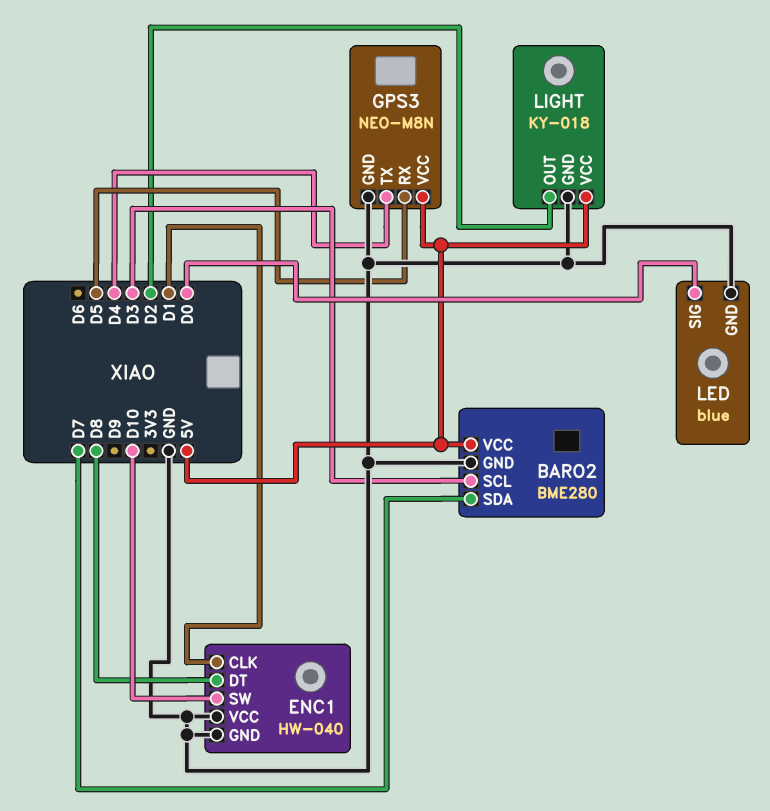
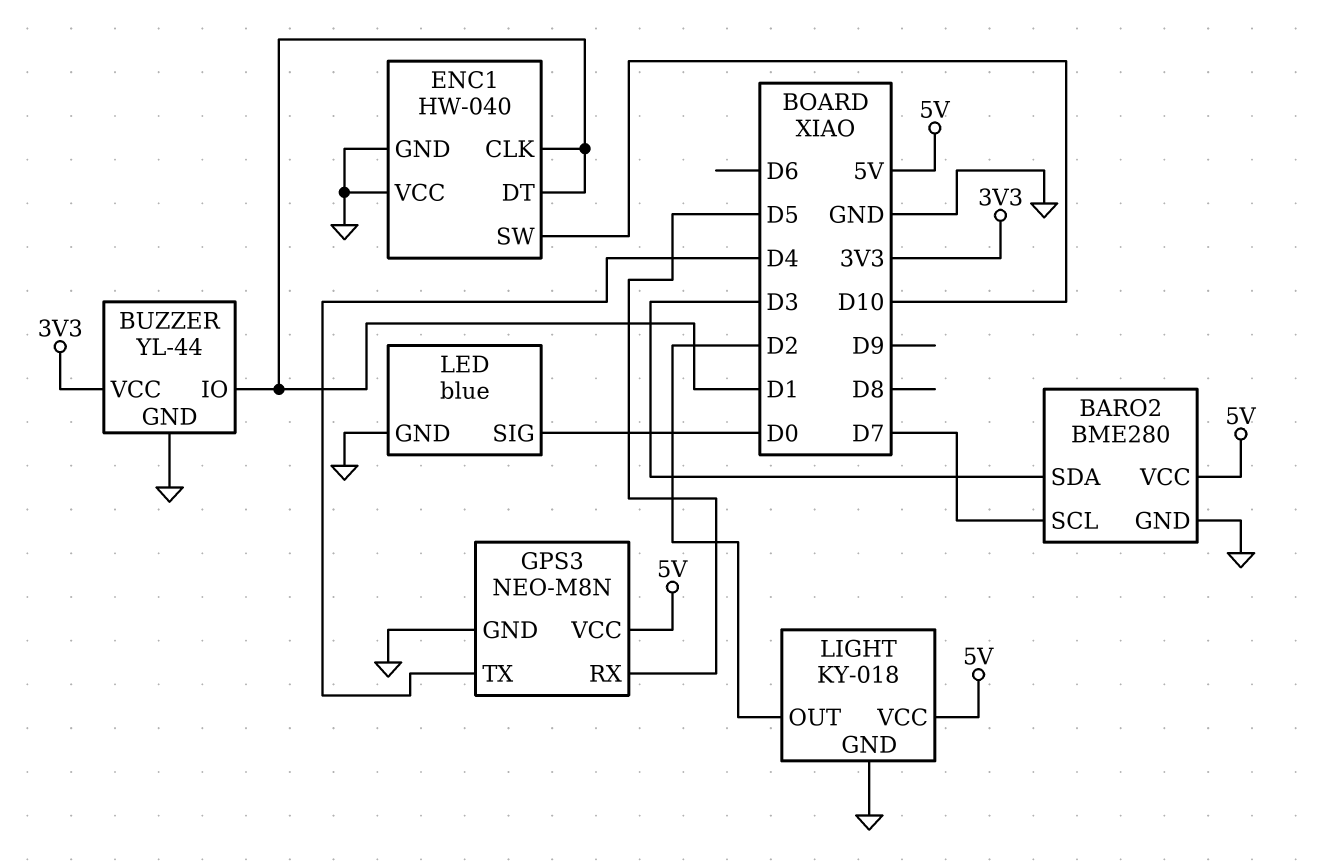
BARO2 pin SCL: D3 -> D7
BARO2 pin SDA: D7 -> D3
BUZZER: none -> YL-44
BUZZER pin GND: none -> GND
BUZZER pin IO: none -> D1
BUZZER pin VCC: none -> 3V3
ENC1 pin DT: D8 -> D1

